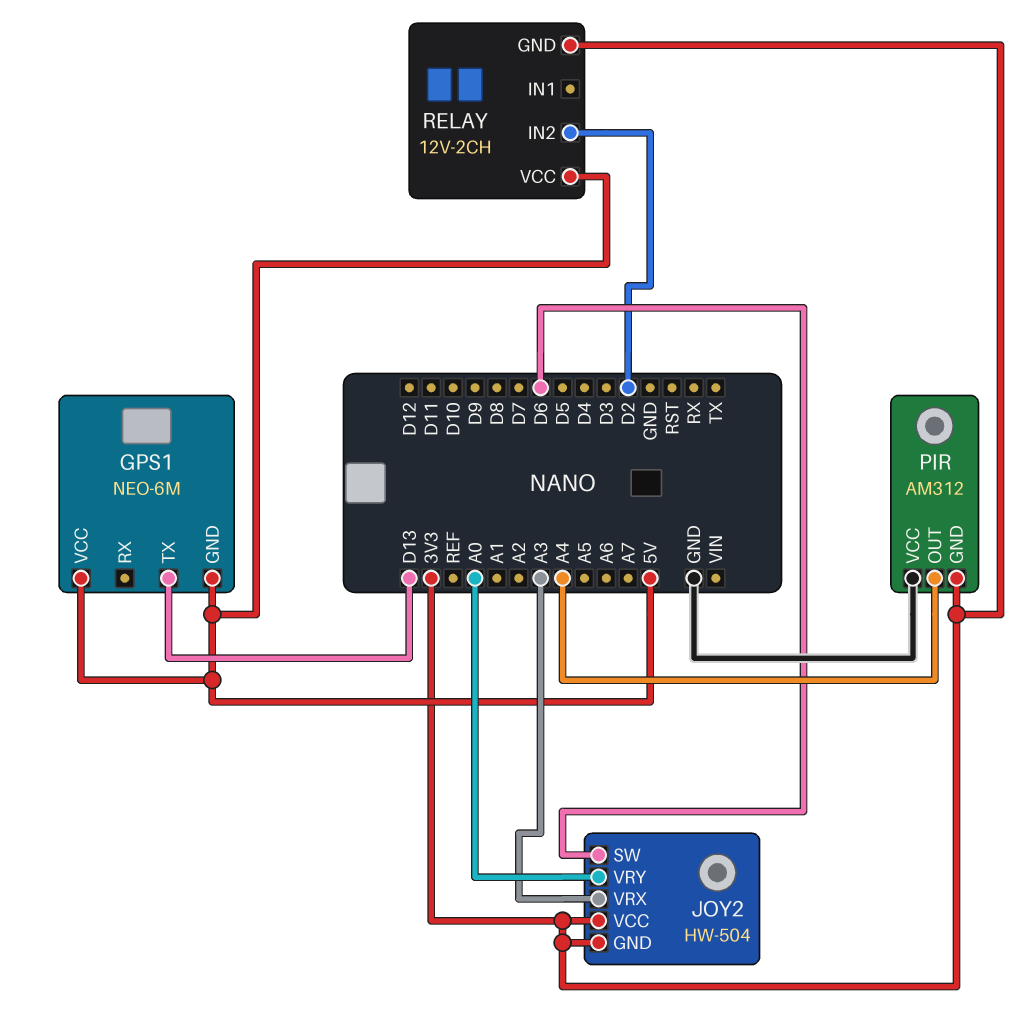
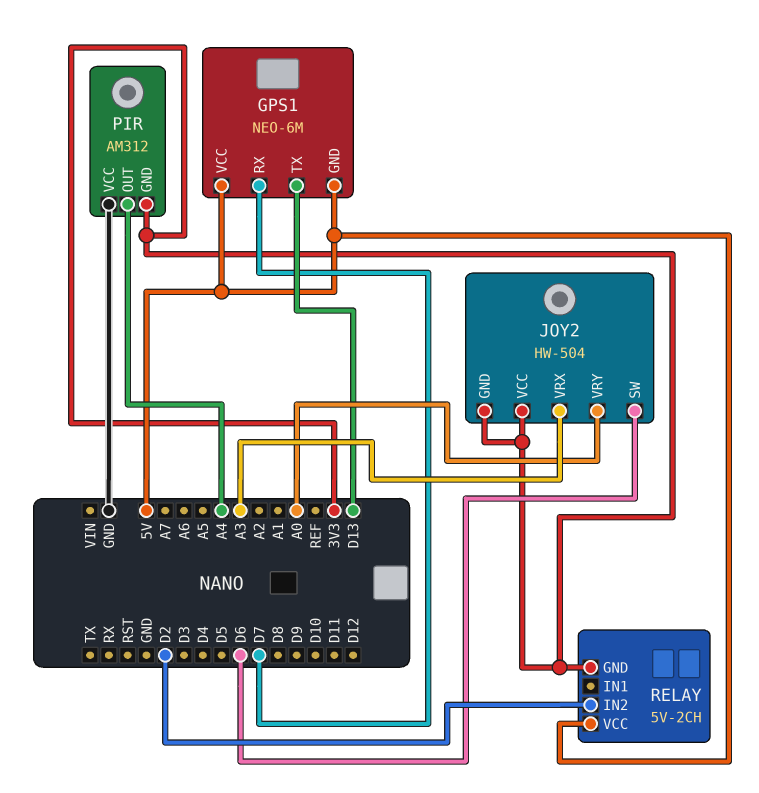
GPS1 pin RX: none -> D7
RELAY: 12V-2CH -> 5V-2CH

